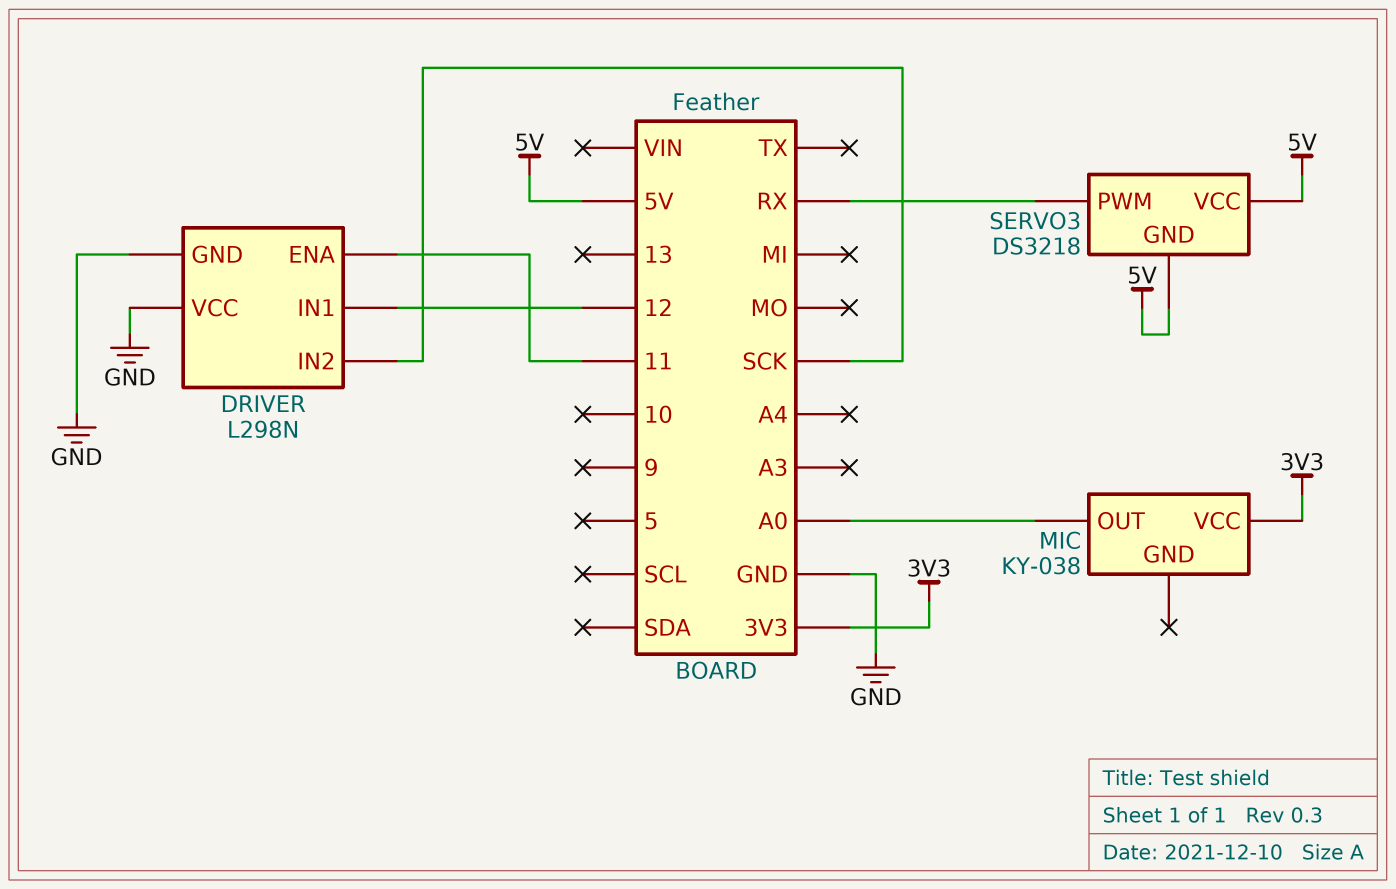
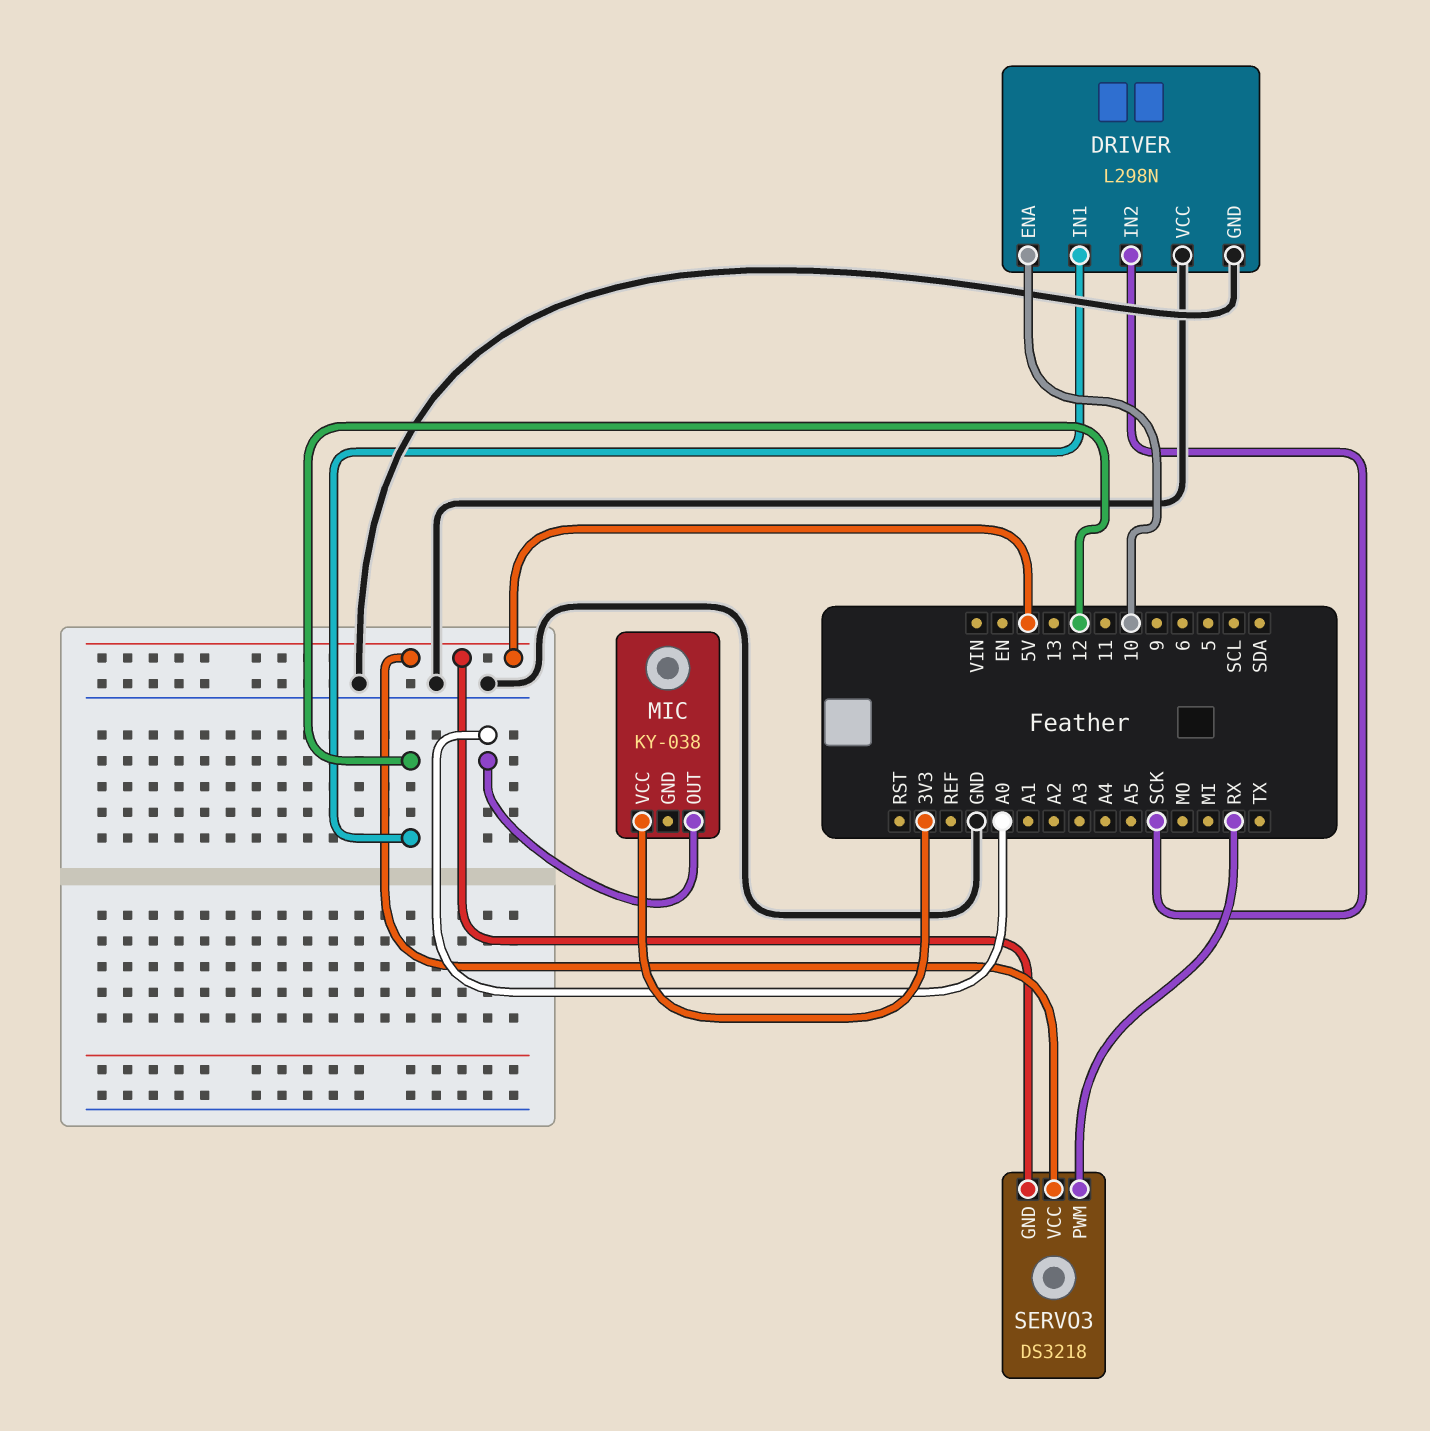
DRIVER pin ENA: 11 -> 10

